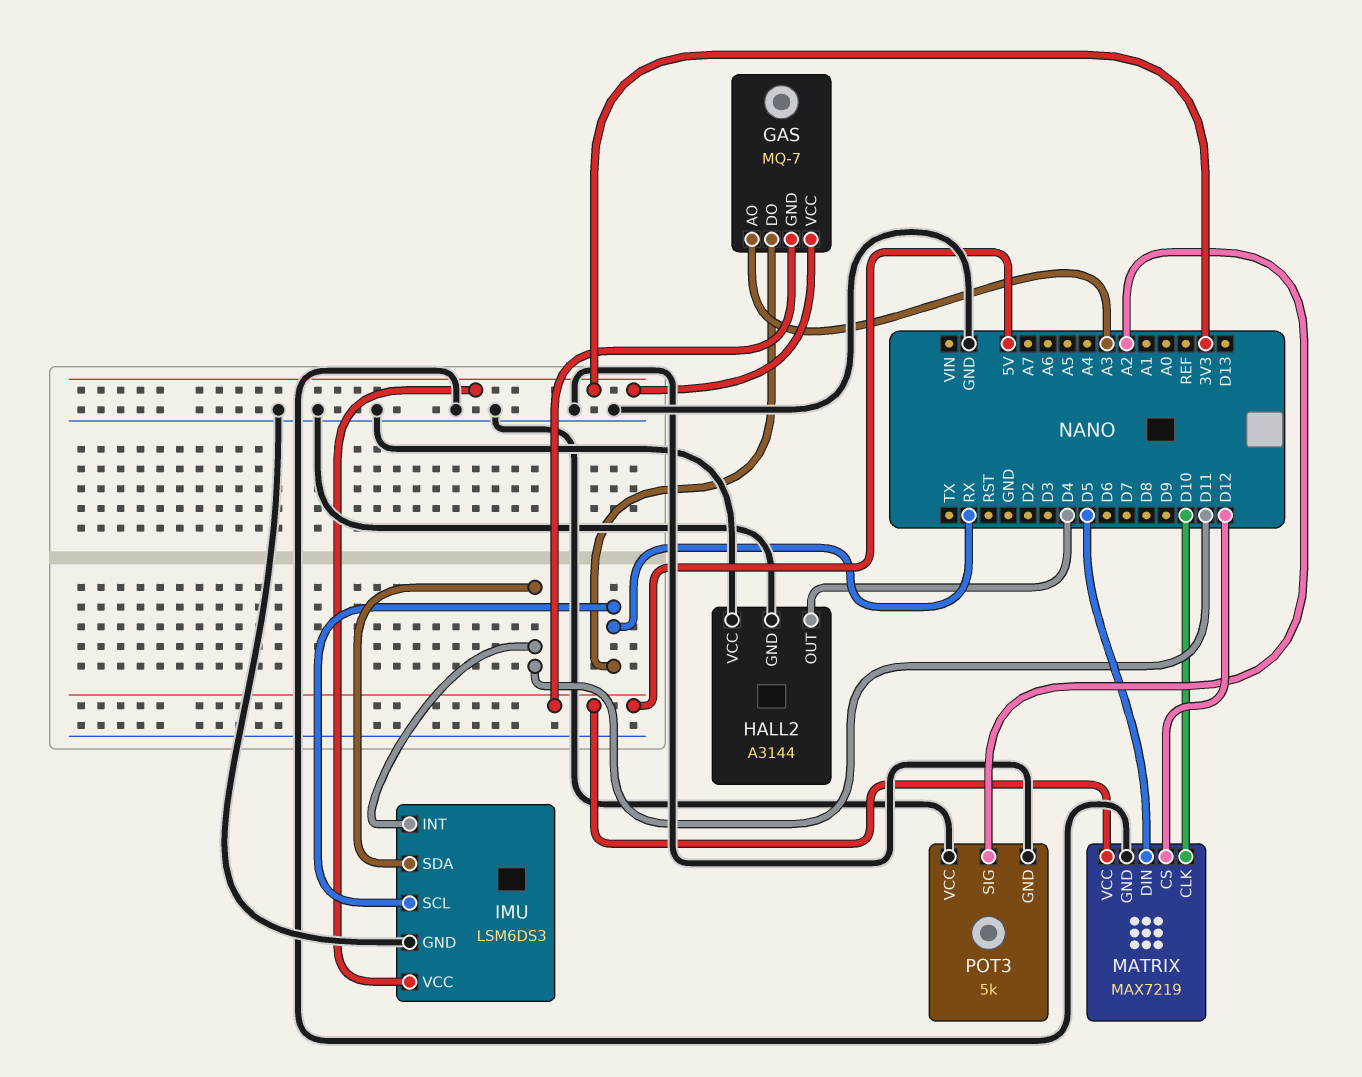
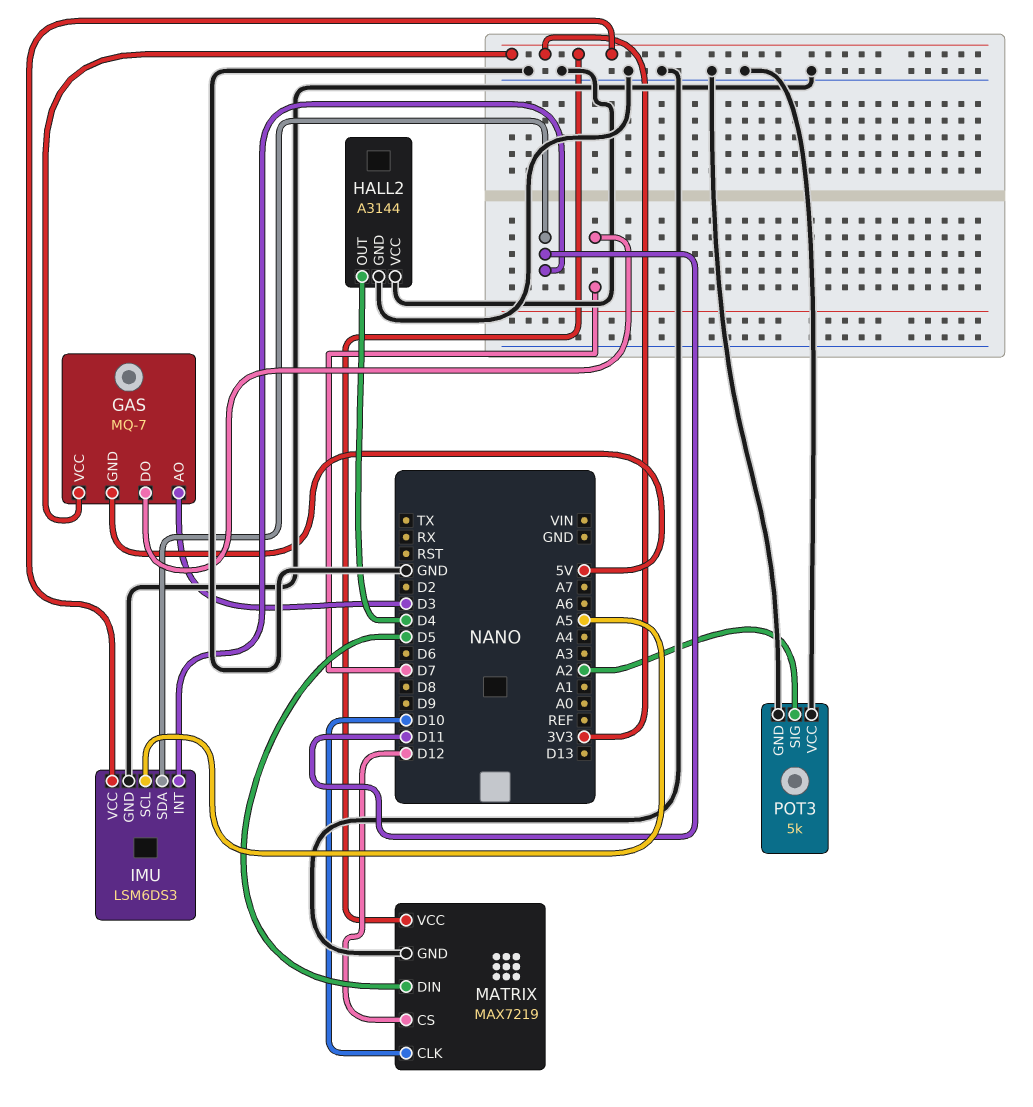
GAS pin AO: A3 -> D3
GAS pin DO: RX -> D7
IMU pin SCL: RX -> A5
MATRIX pin VCC: 5V -> 3V3

